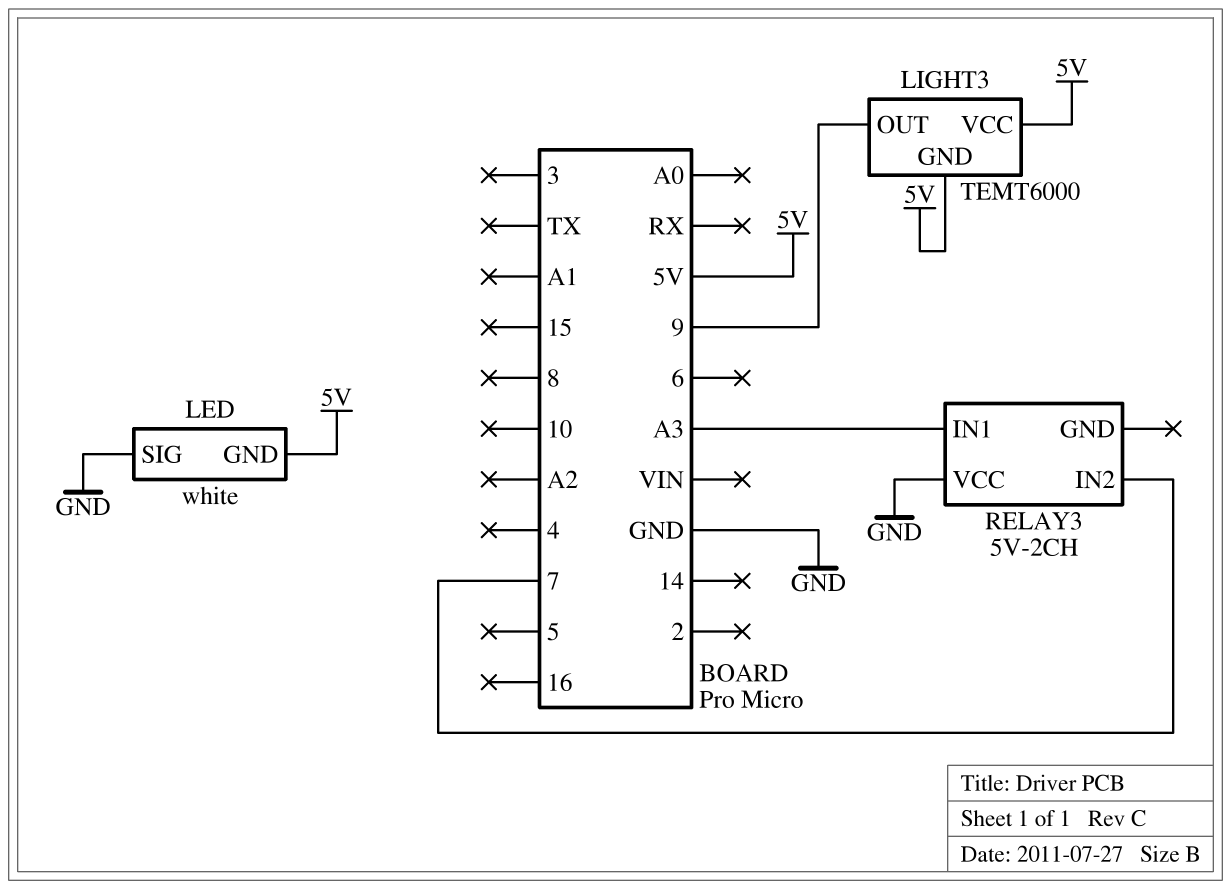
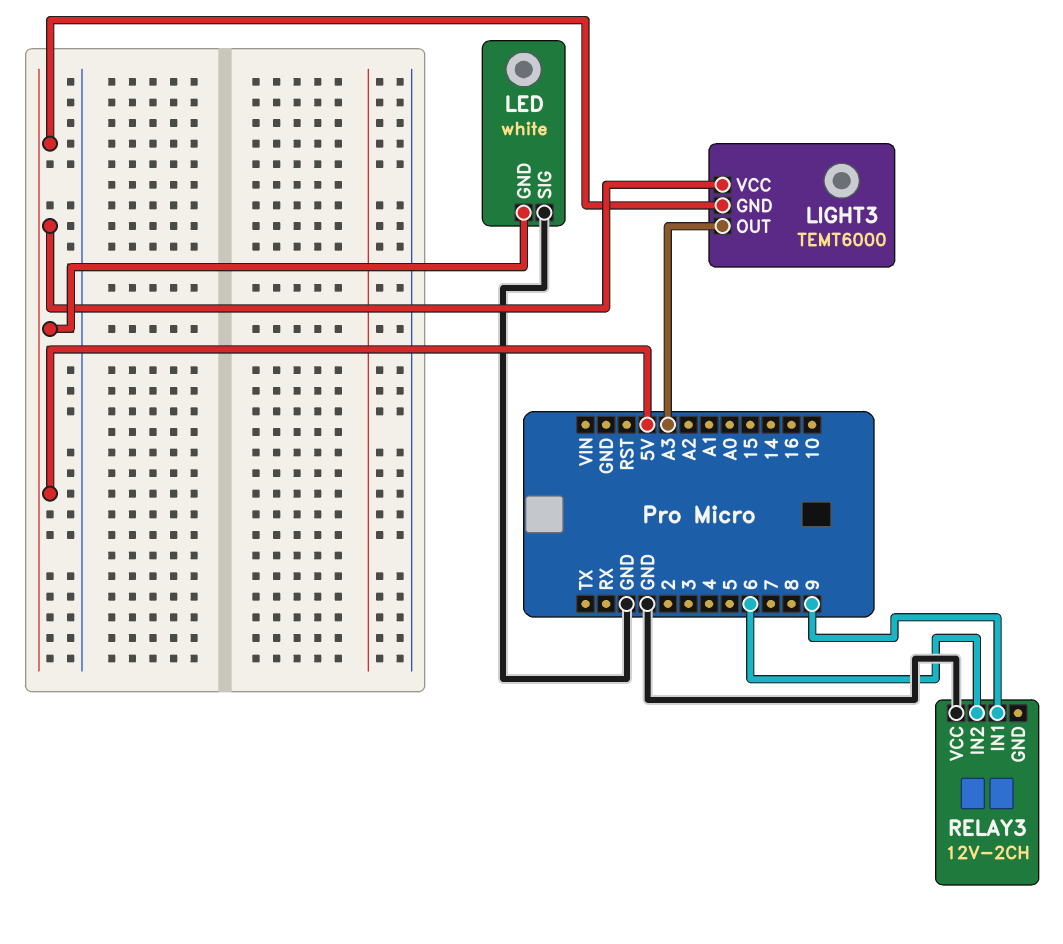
LIGHT3 pin OUT: 9 -> A3
RELAY3: 5V-2CH -> 12V-2CH
RELAY3 pin IN1: A3 -> 9
RELAY3 pin IN2: 7 -> 6

